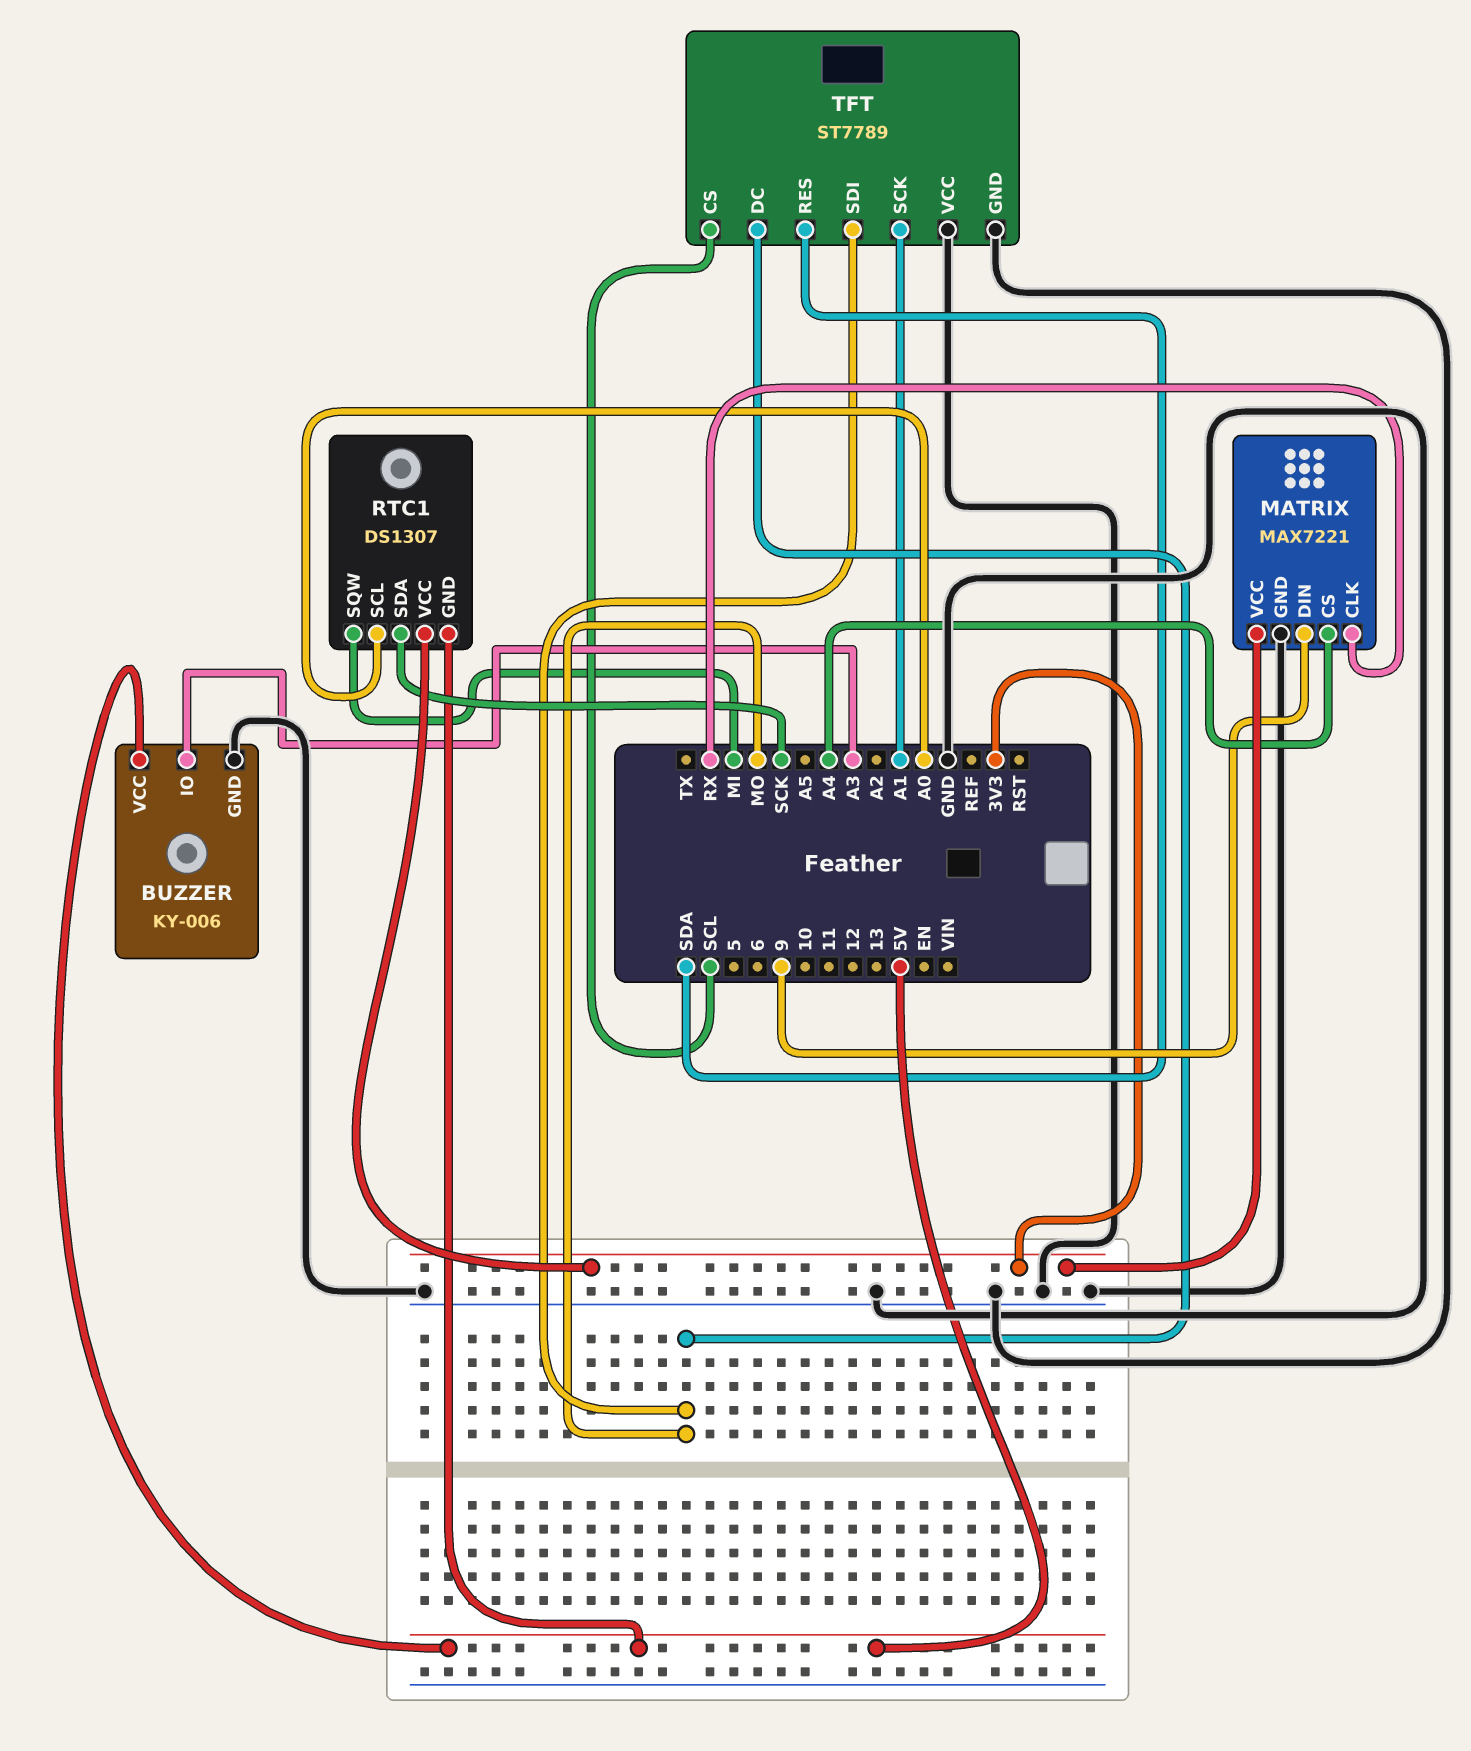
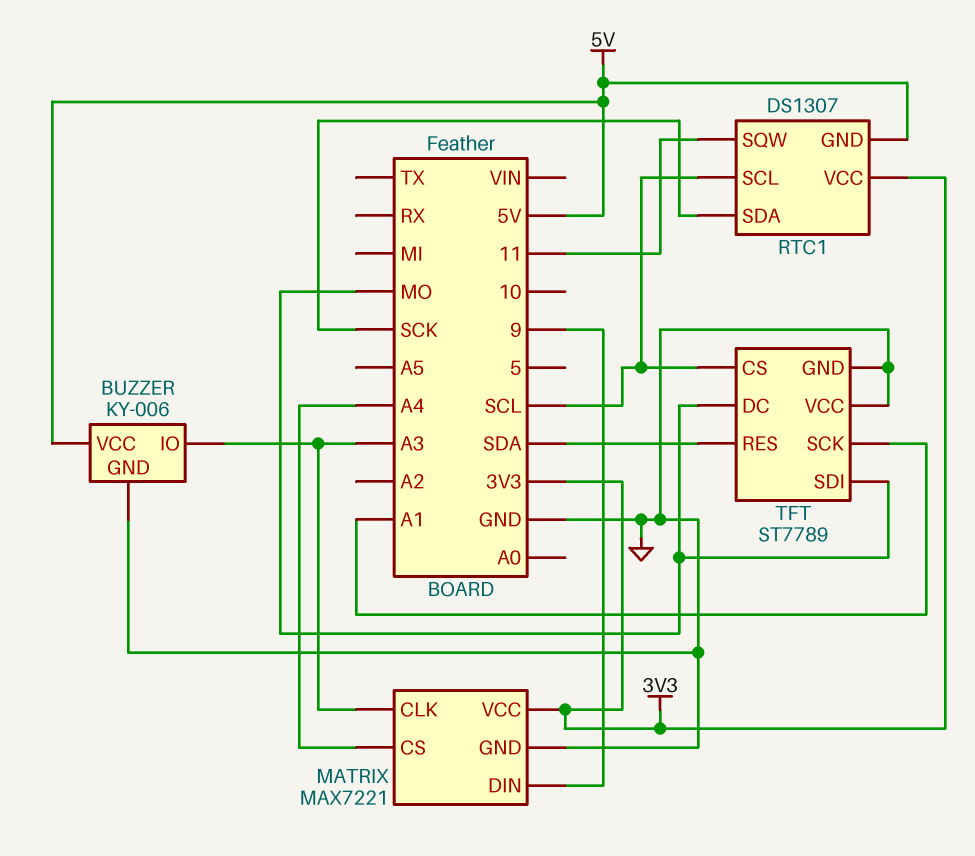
MATRIX pin CLK: RX -> A3
RTC1 pin SCL: A0 -> SCL
RTC1 pin SQW: MI -> 11

